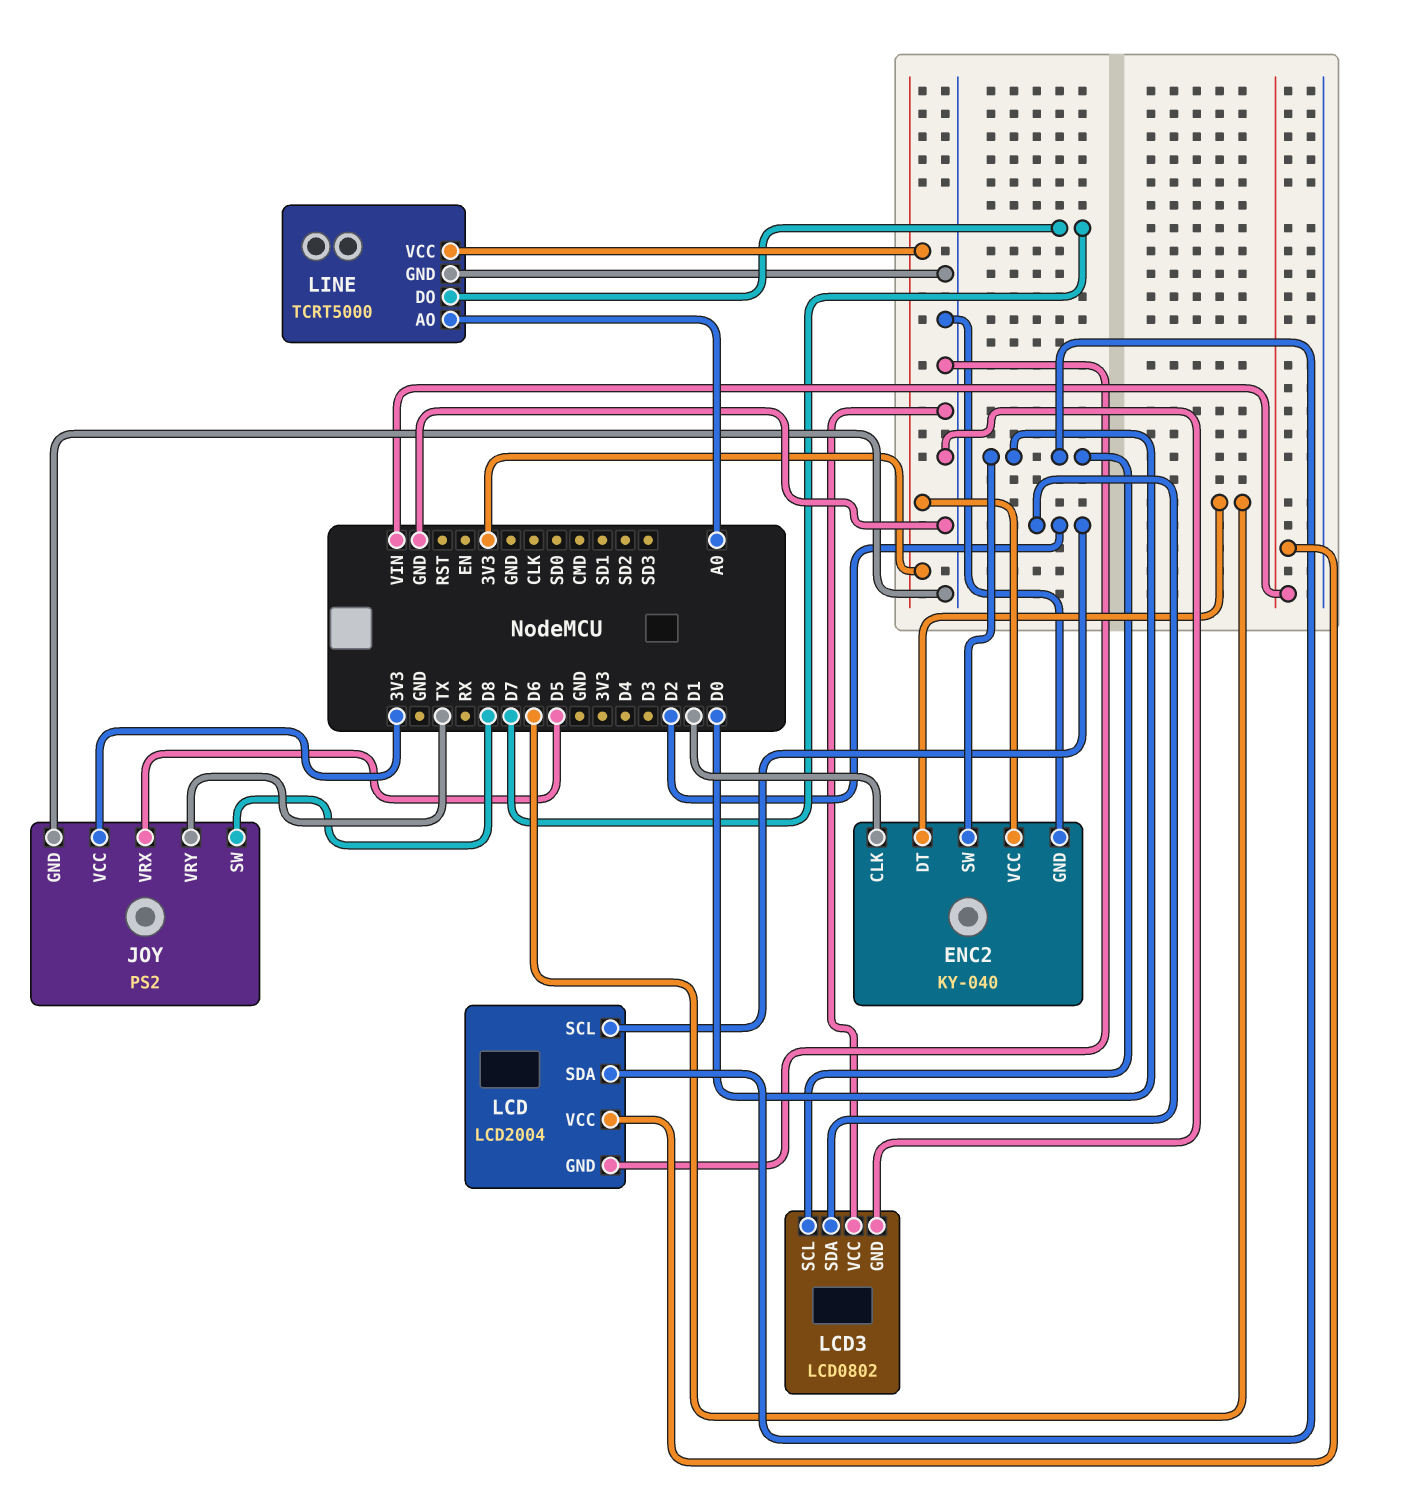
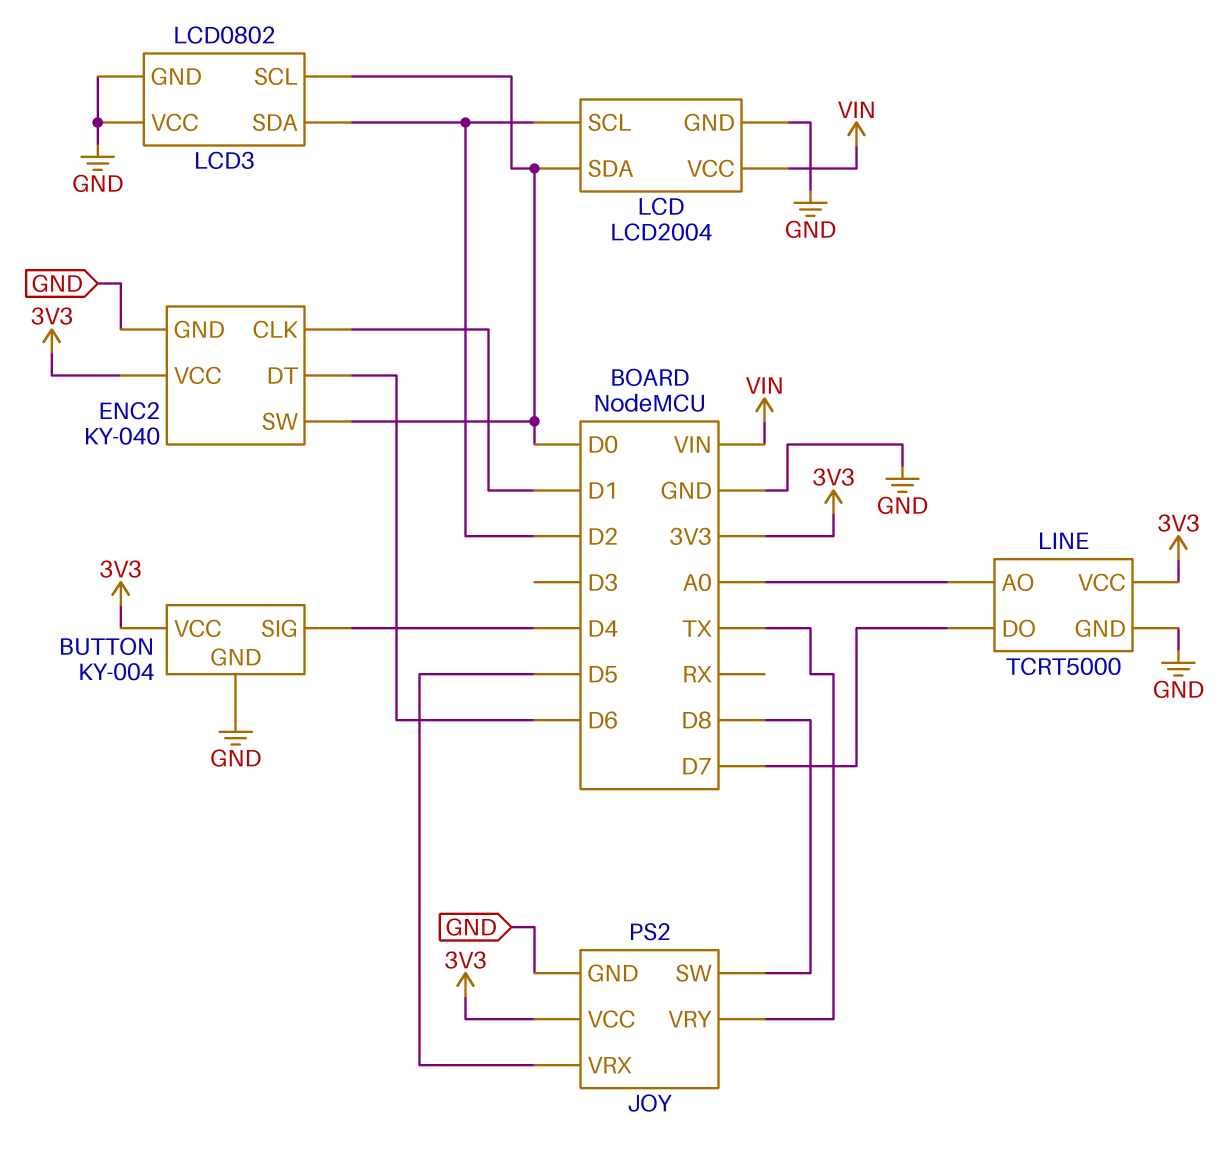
BUTTON: none -> KY-004
BUTTON pin GND: none -> GND
BUTTON pin SIG: none -> D4
BUTTON pin VCC: none -> 3V3

